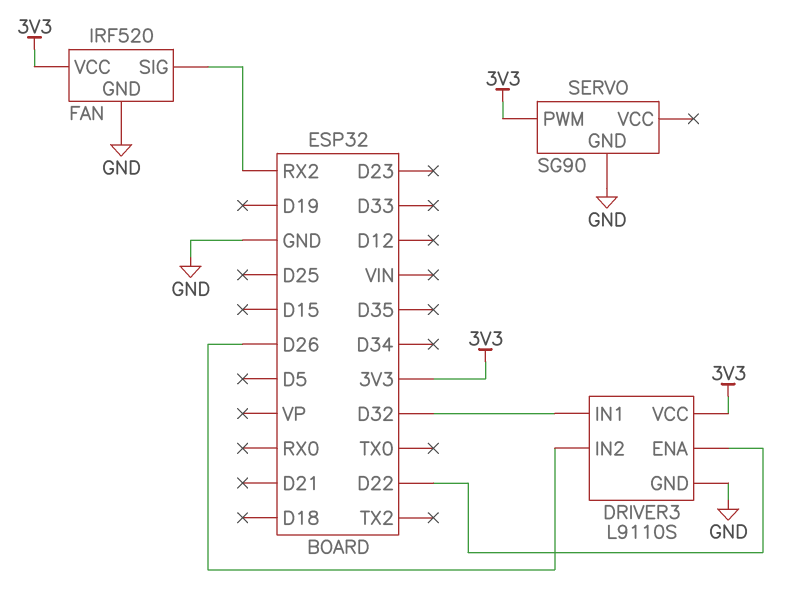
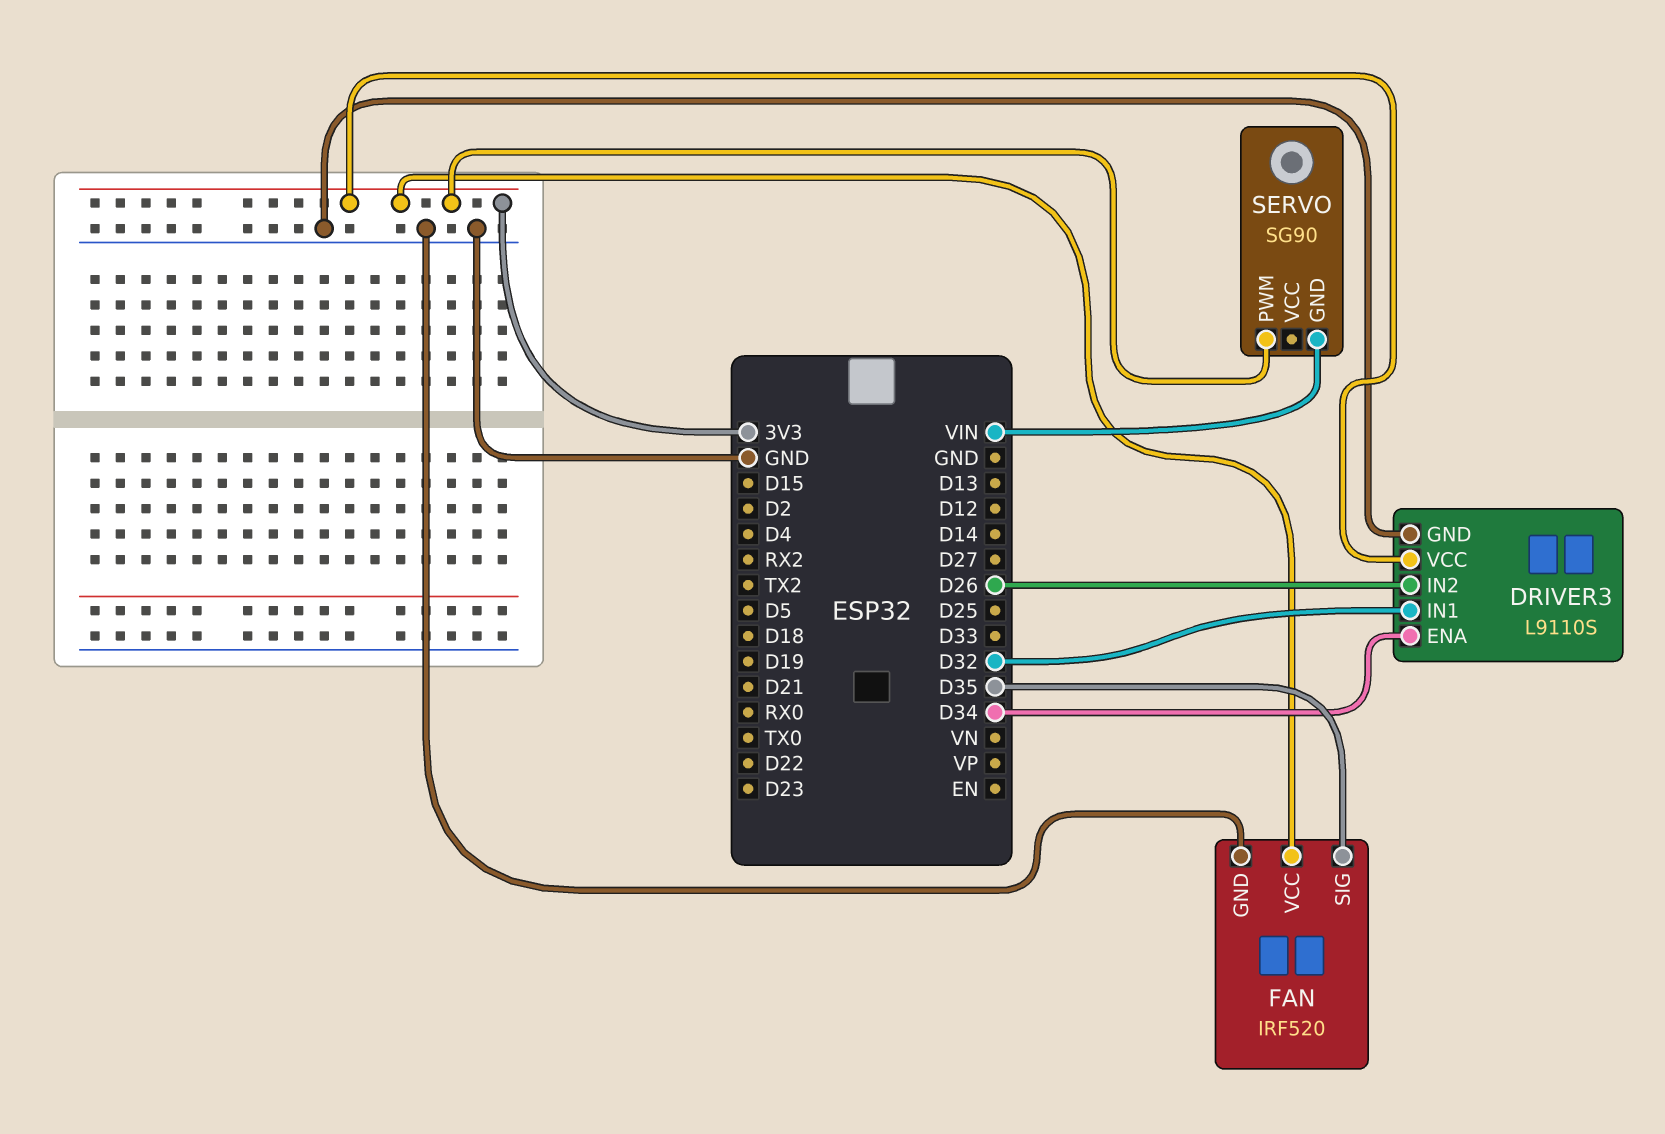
DRIVER3 pin ENA: D22 -> D34
FAN pin SIG: RX2 -> D35
SERVO pin GND: GND -> VIN

